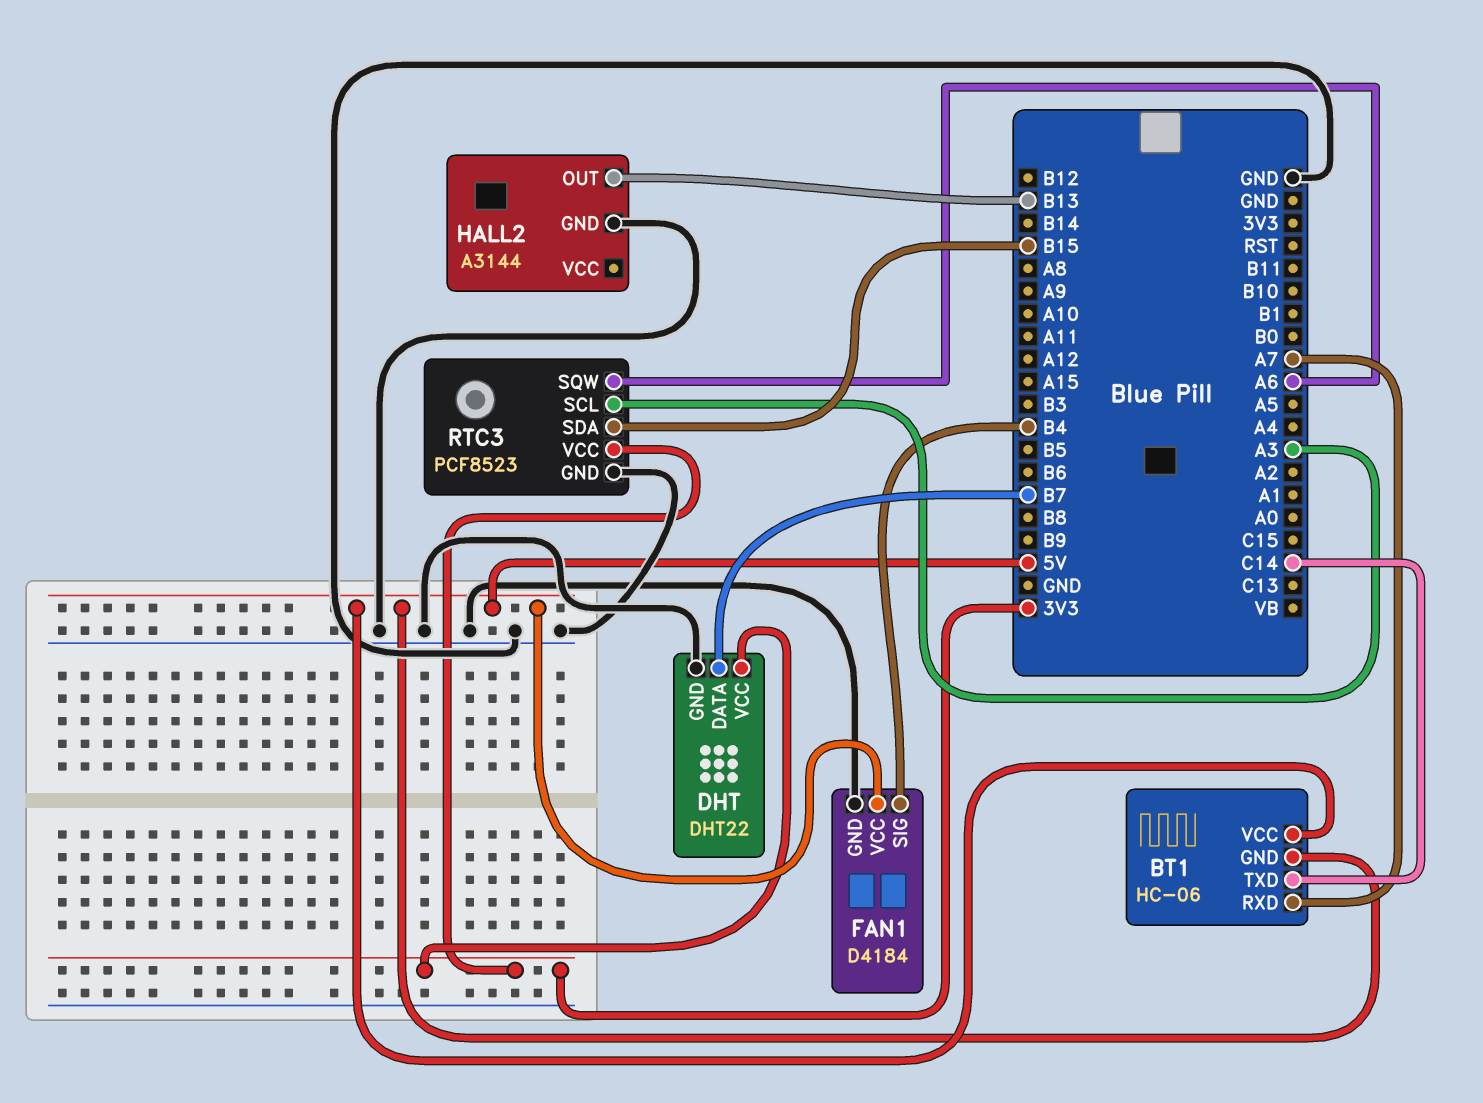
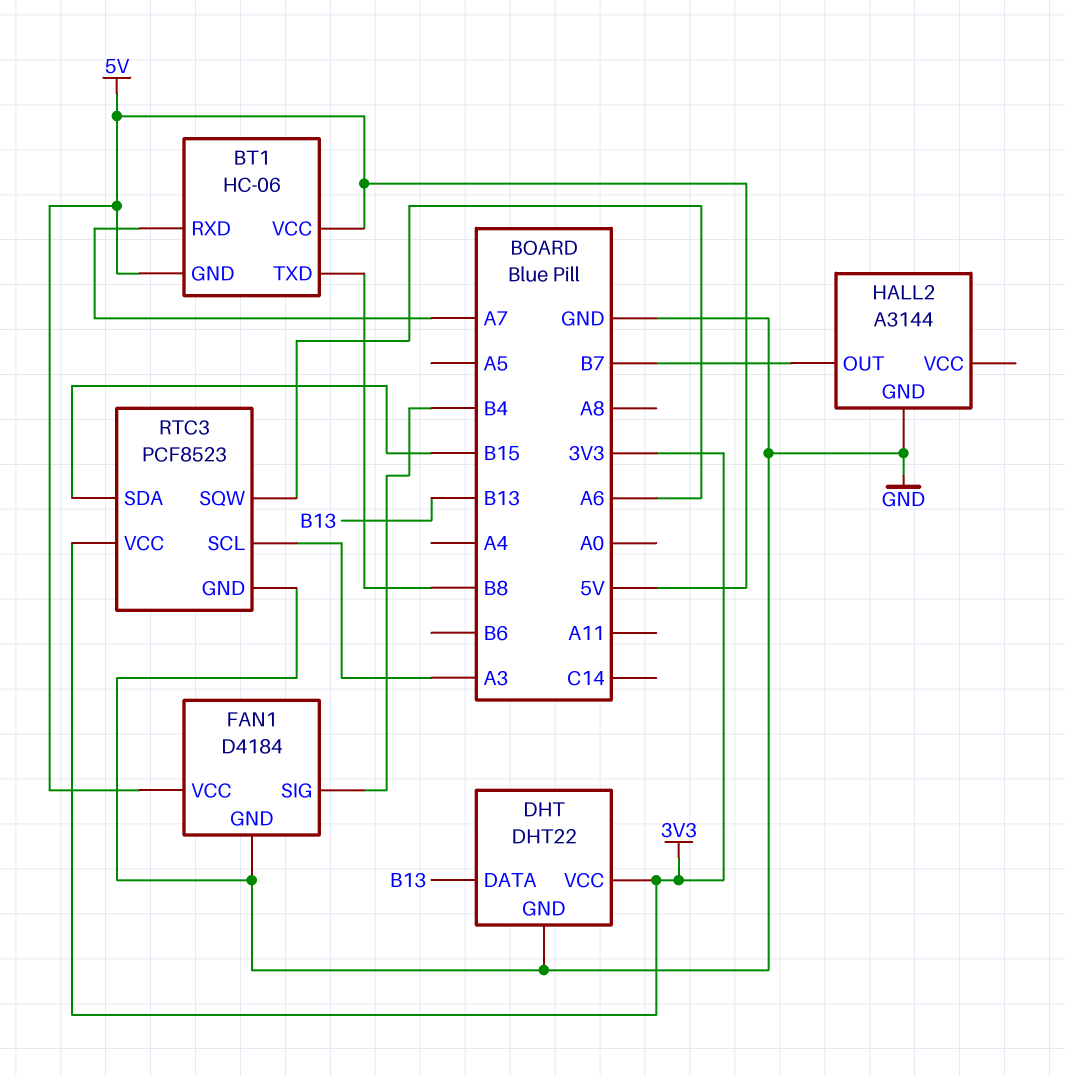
BT1 pin TXD: C14 -> B8
DHT pin DATA: B7 -> B13
HALL2 pin OUT: B13 -> B7

